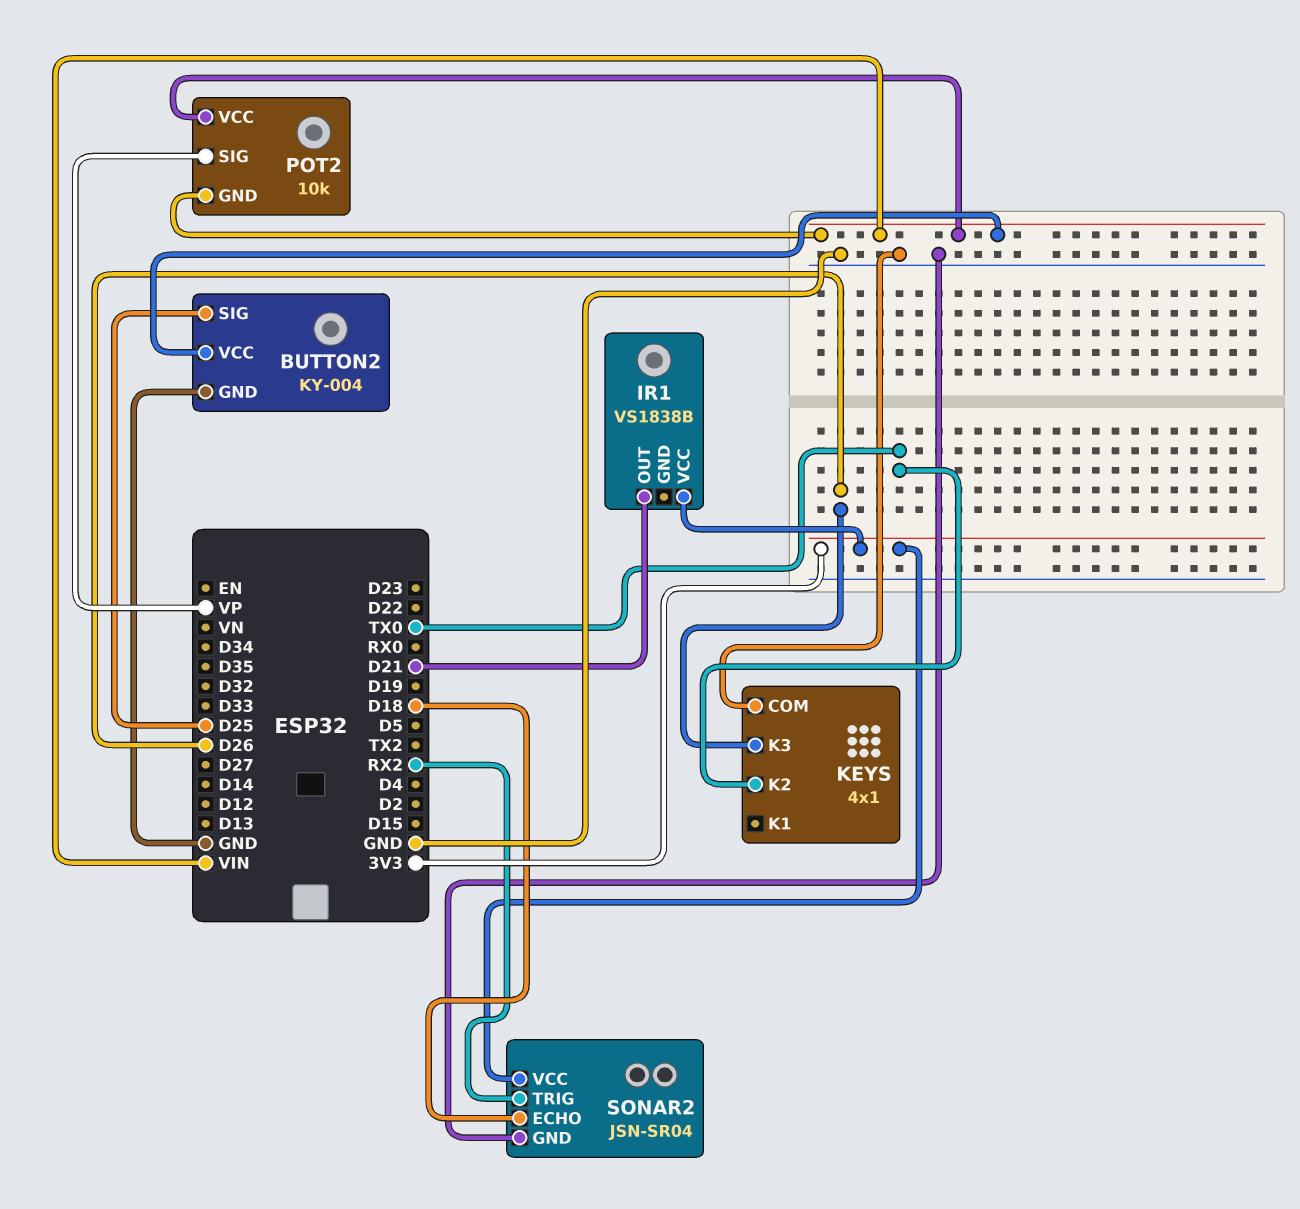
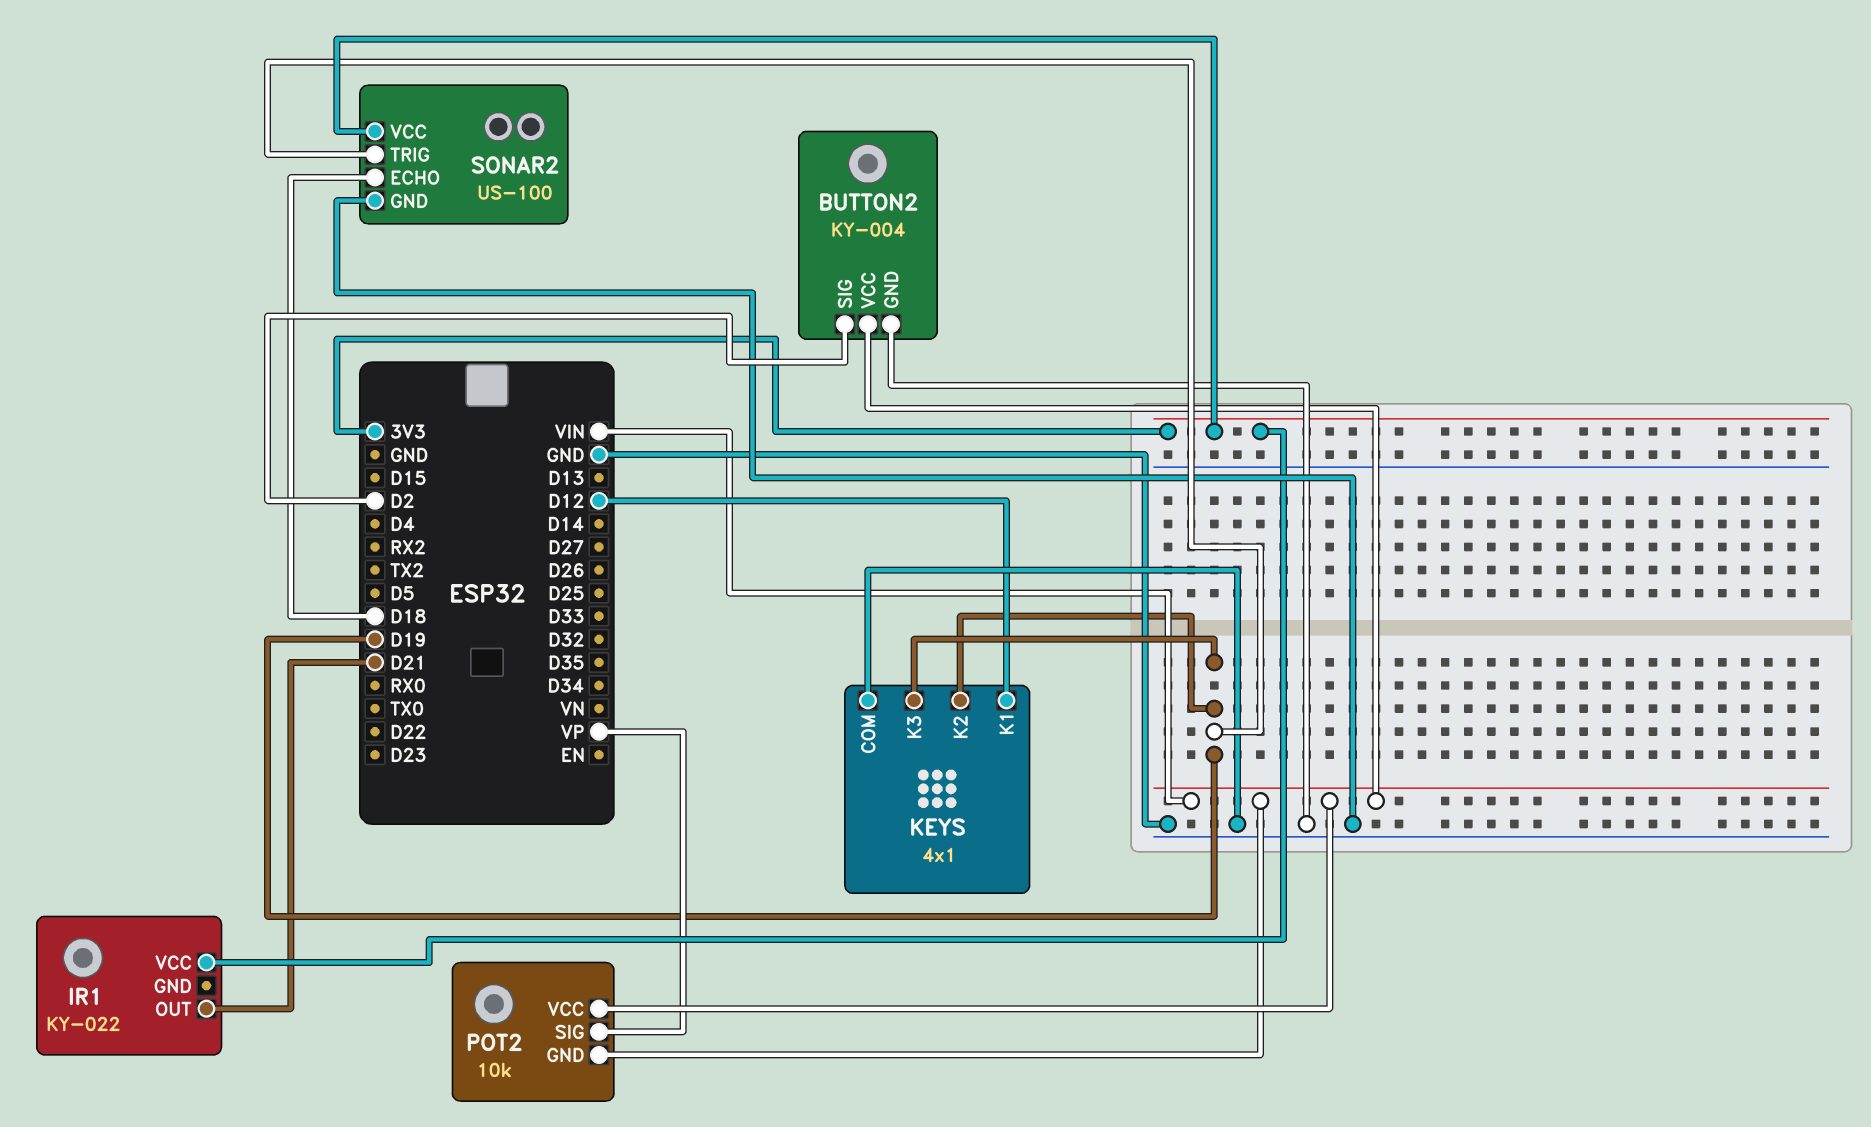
BUTTON2 pin SIG: D25 -> D2
IR1: VS1838B -> KY-022
KEYS pin K1: none -> D12
KEYS pin K2: TX0 -> D19
KEYS pin K3: D26 -> D19
SONAR2: JSN-SR04 -> US-100
SONAR2 pin TRIG: RX2 -> D19

